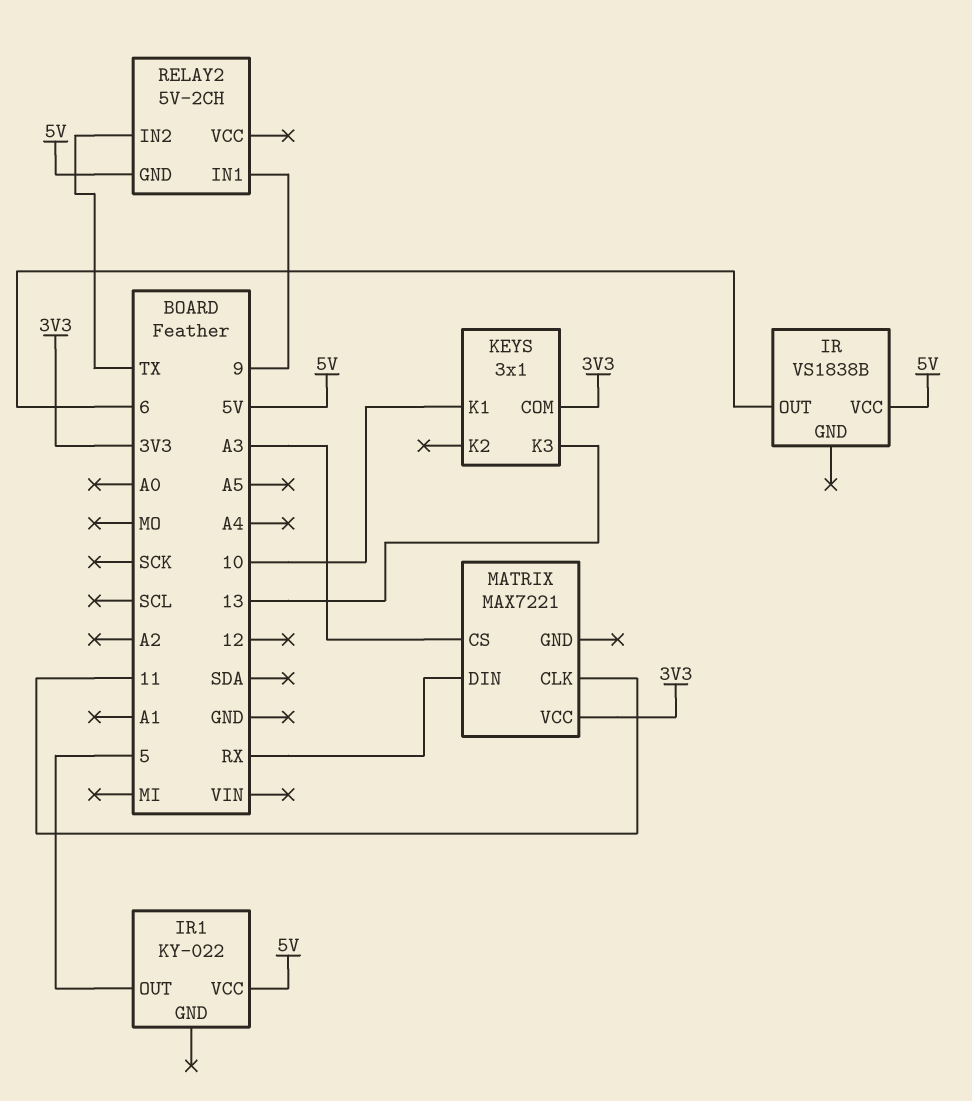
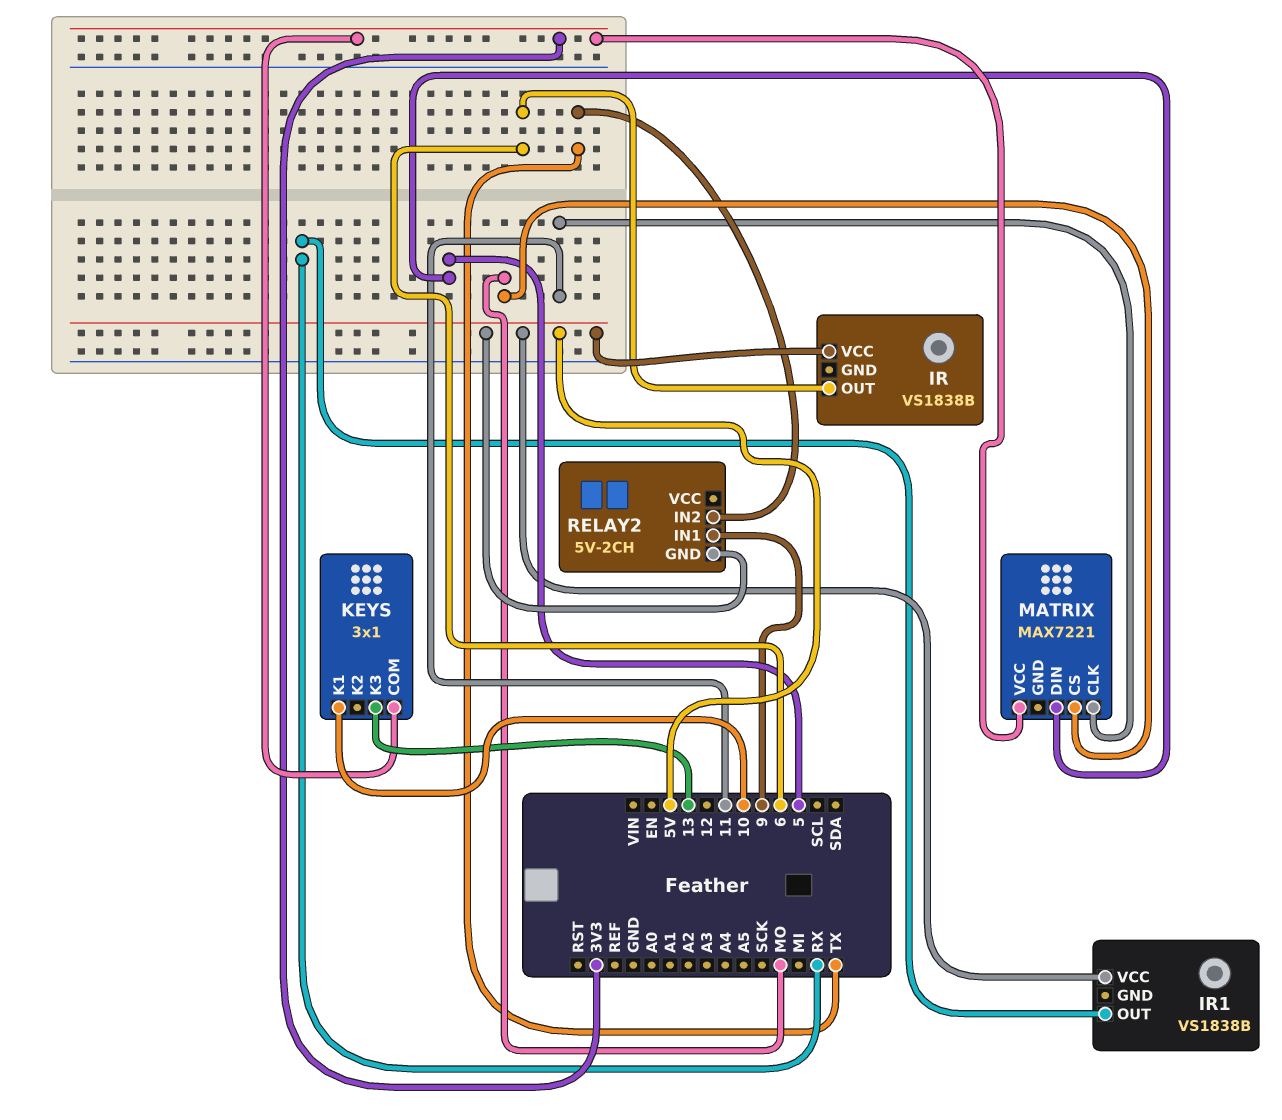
IR1: KY-022 -> VS1838B
IR1 pin OUT: 5 -> RX
MATRIX pin CS: A3 -> MO
MATRIX pin DIN: RX -> 5

